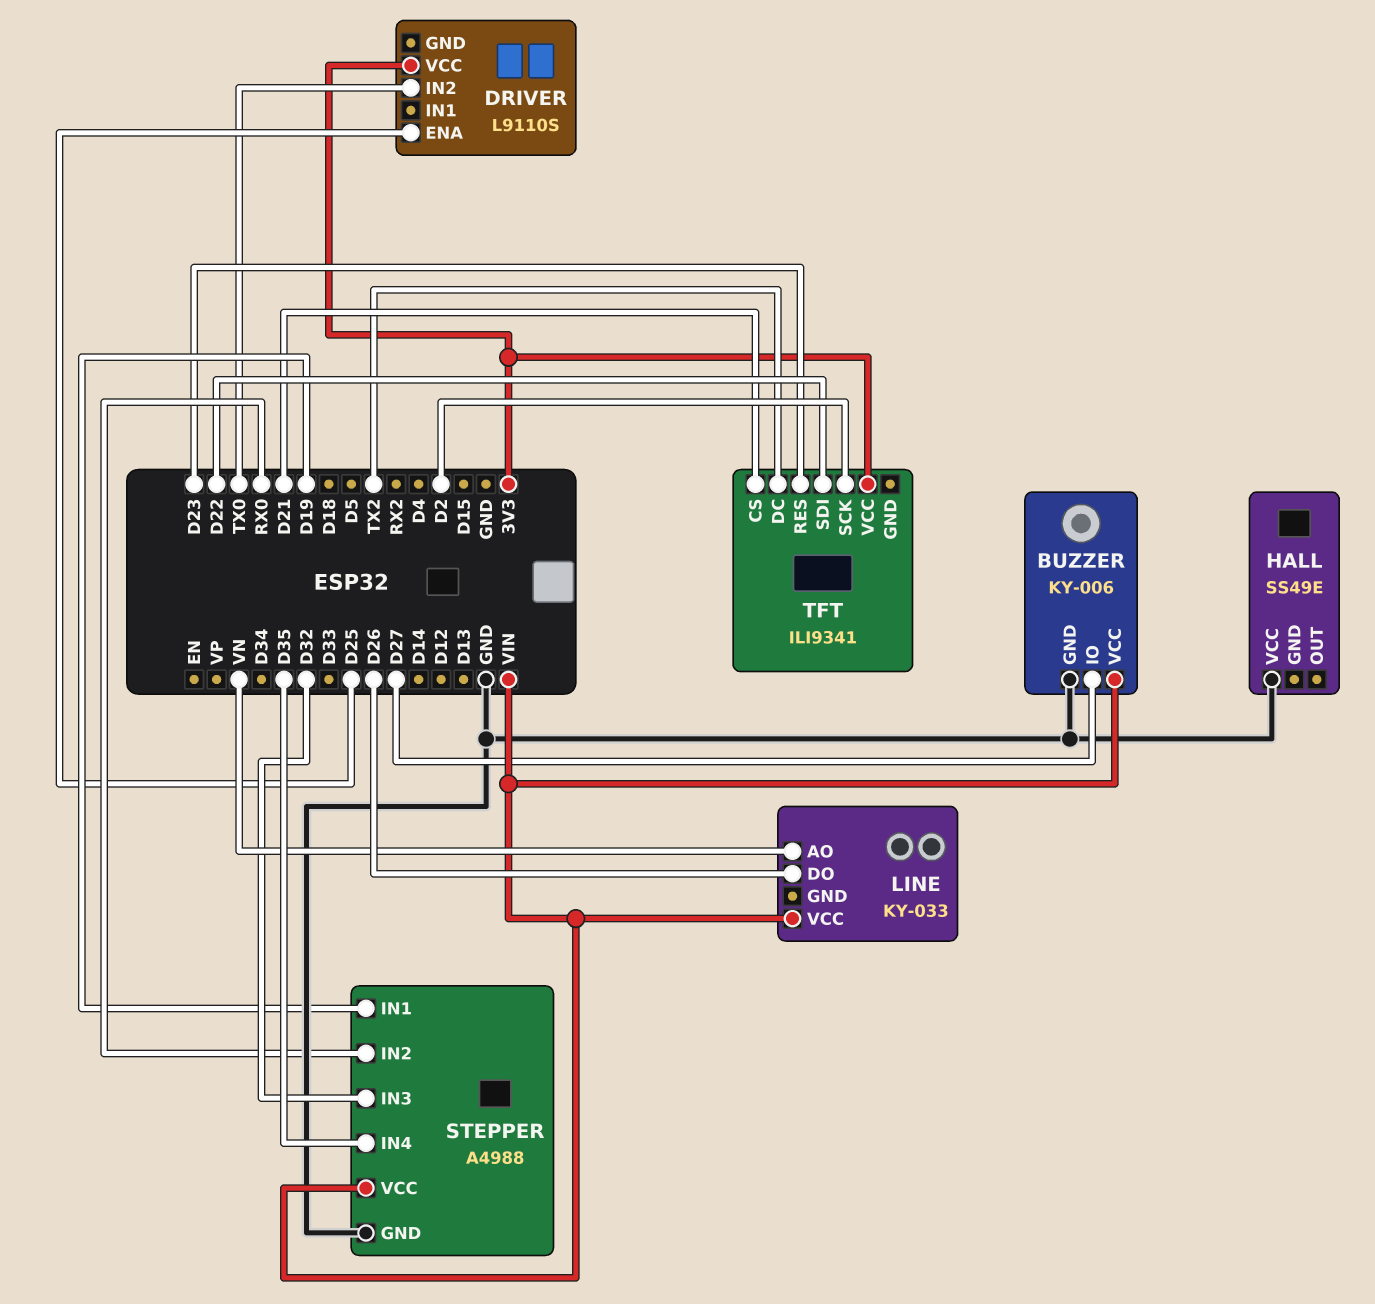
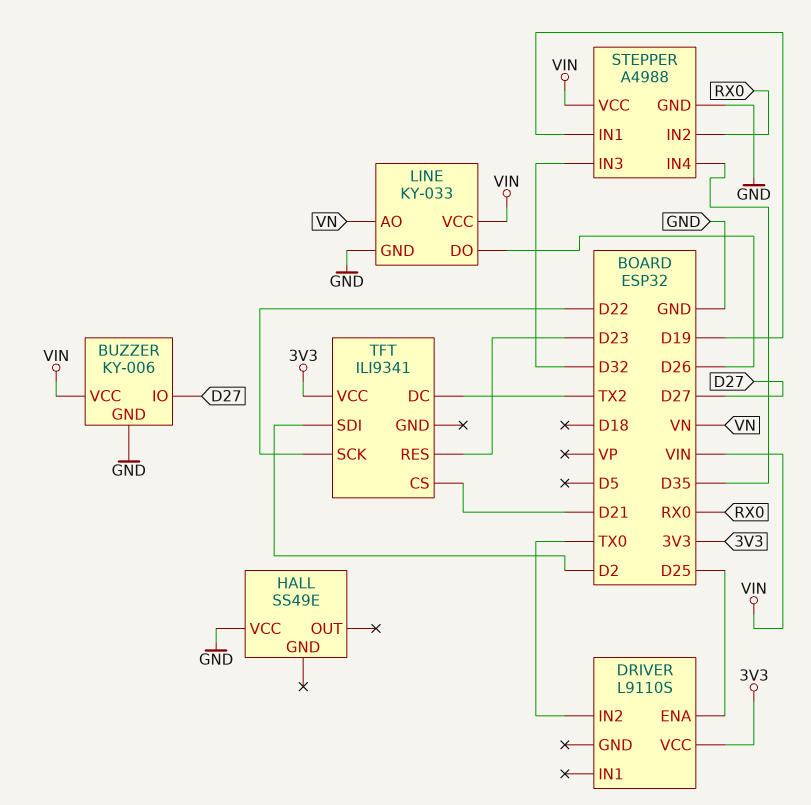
LINE pin GND: none -> GND
TFT pin SCK: D2 -> D22
TFT pin SDI: D22 -> D2

